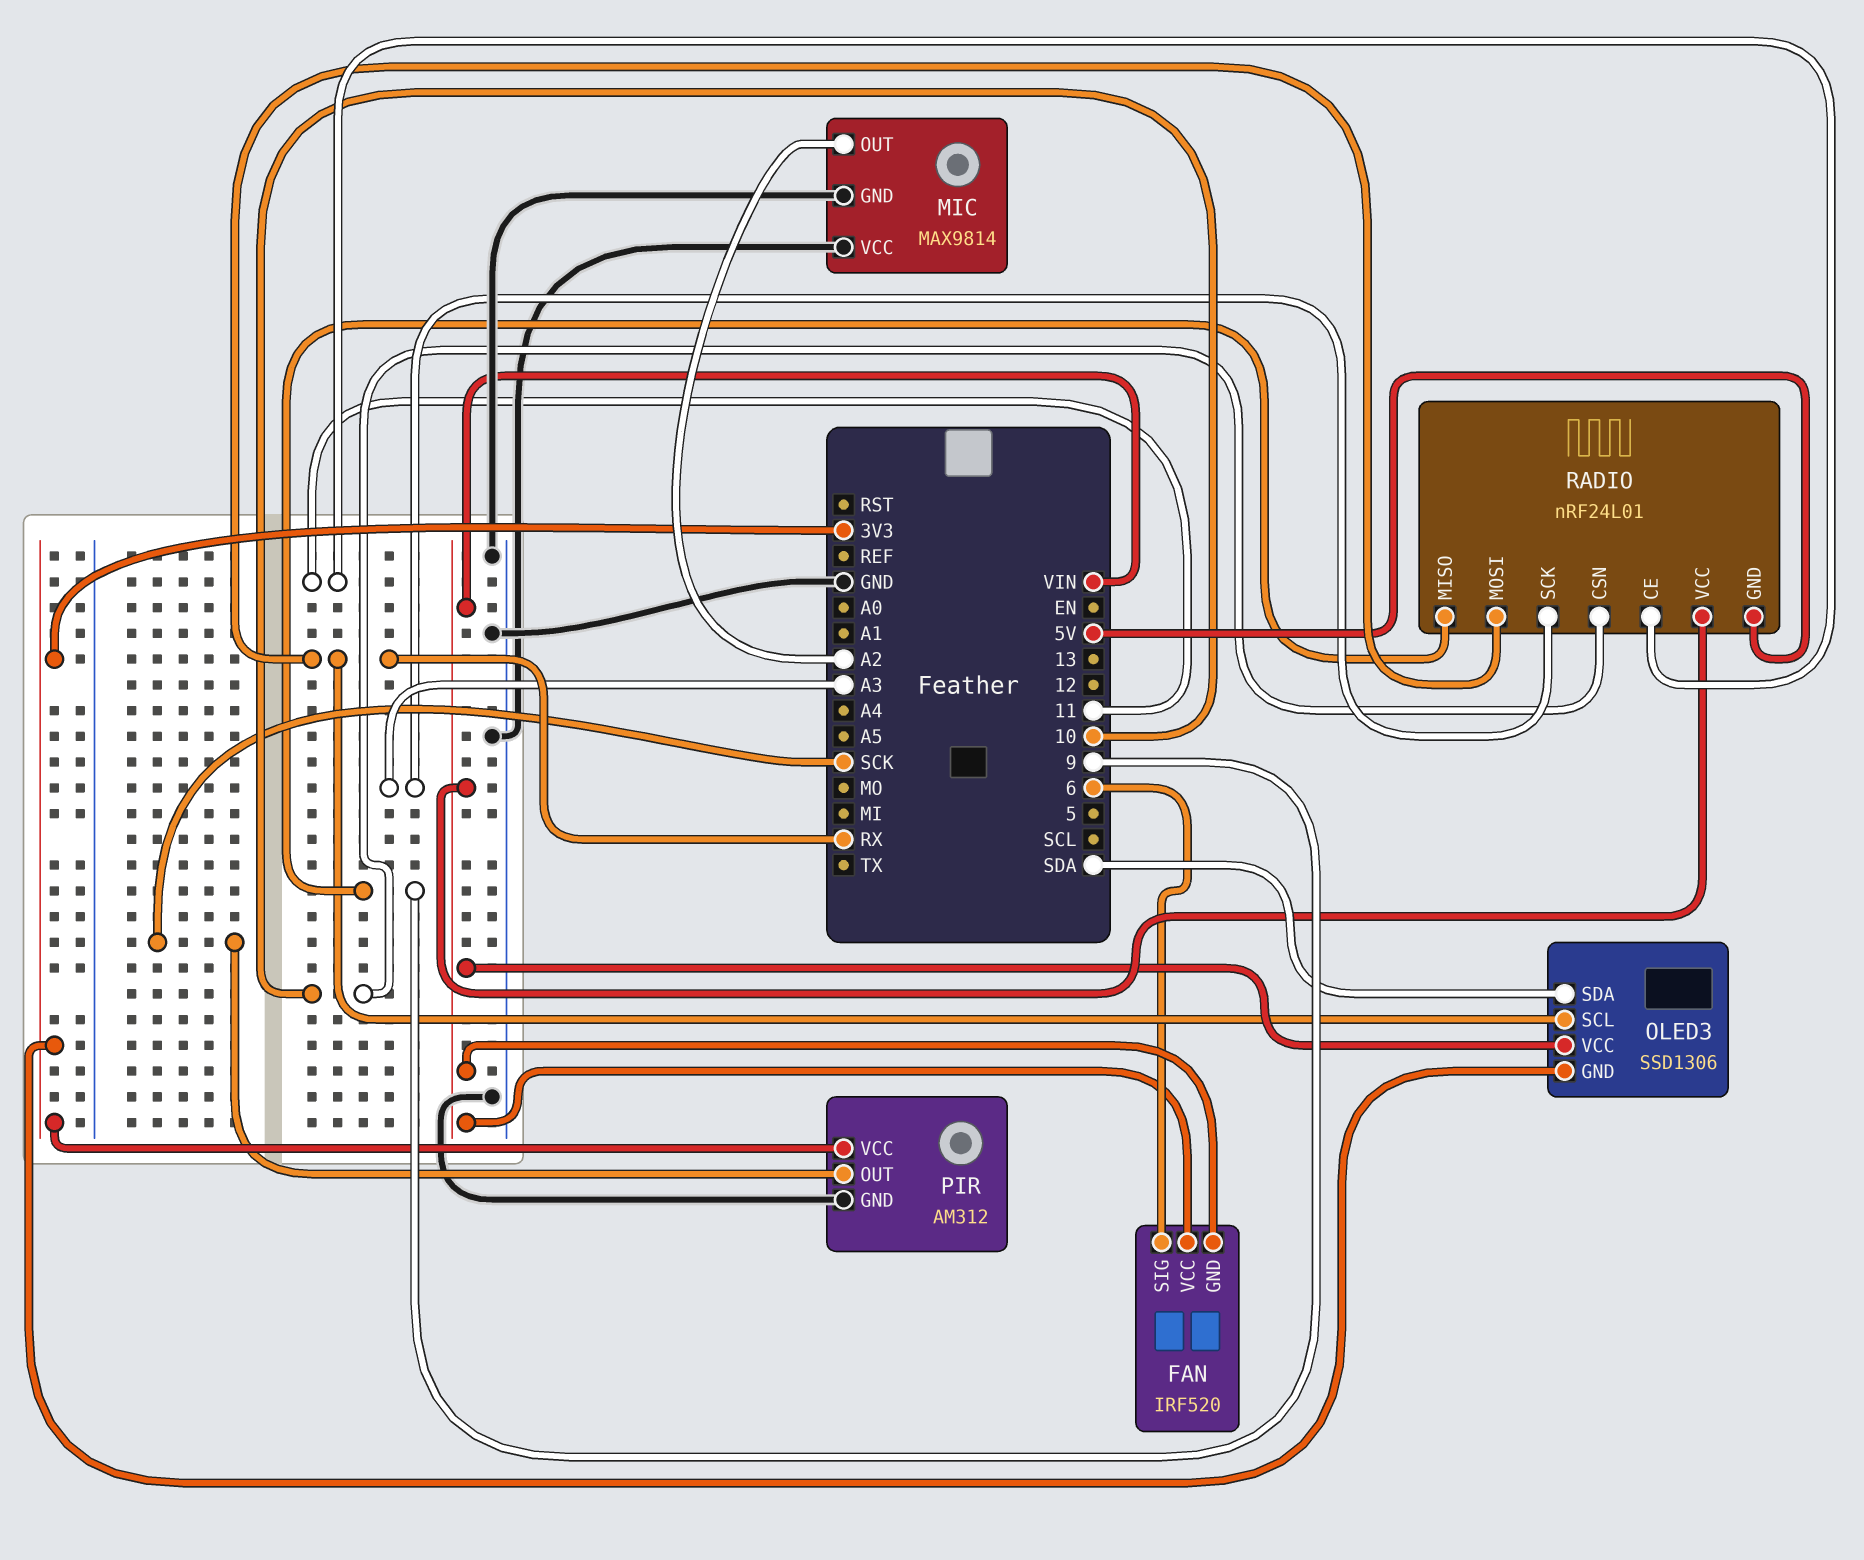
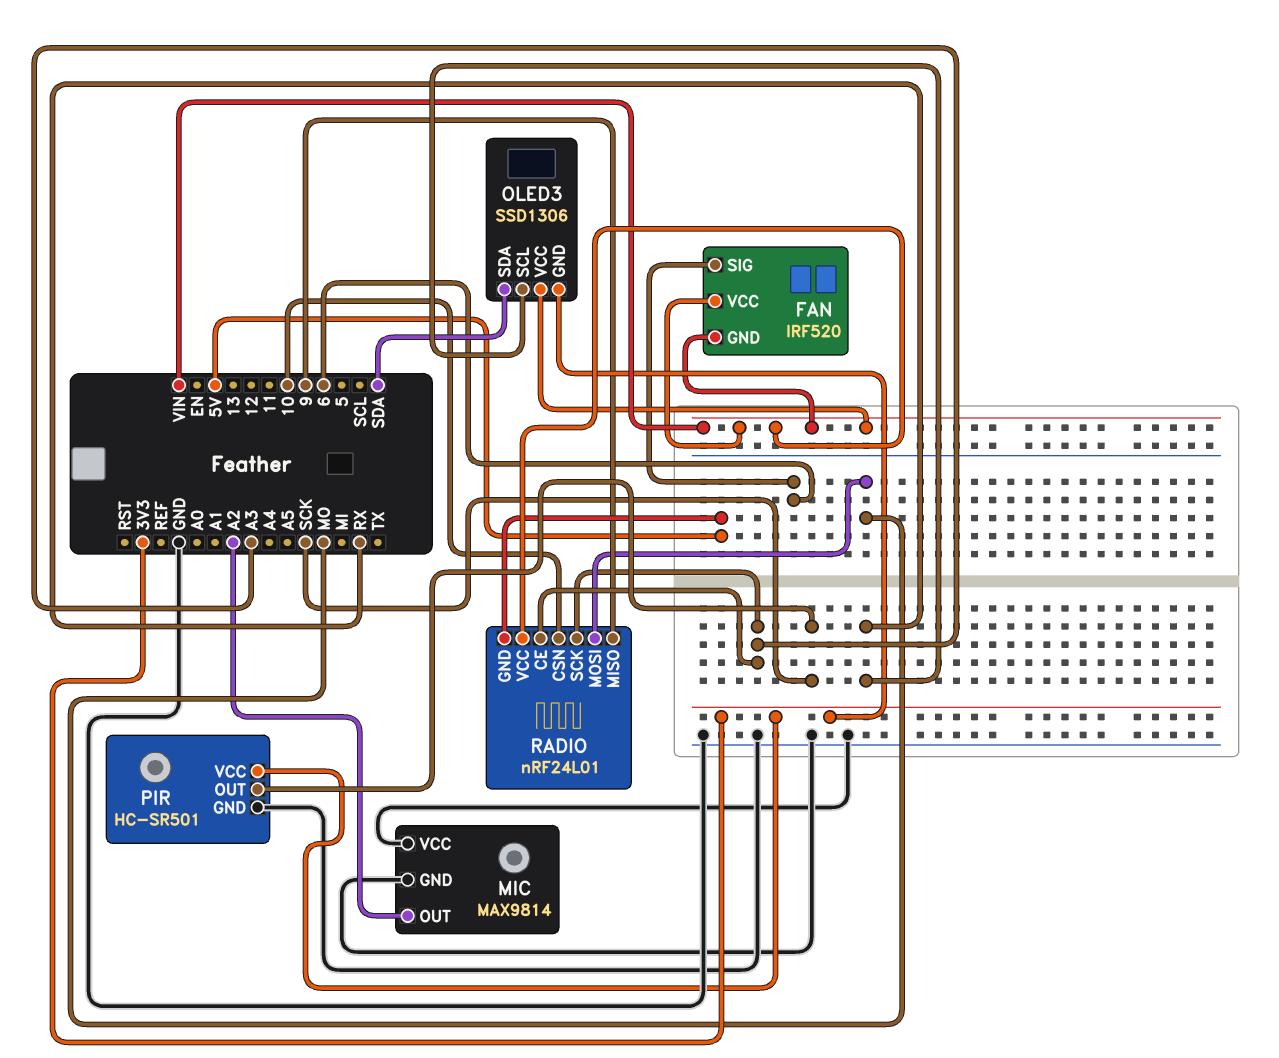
PIR: AM312 -> HC-SR501
RADIO pin CE: 11 -> A3
RADIO pin MOSI: RX -> MO

